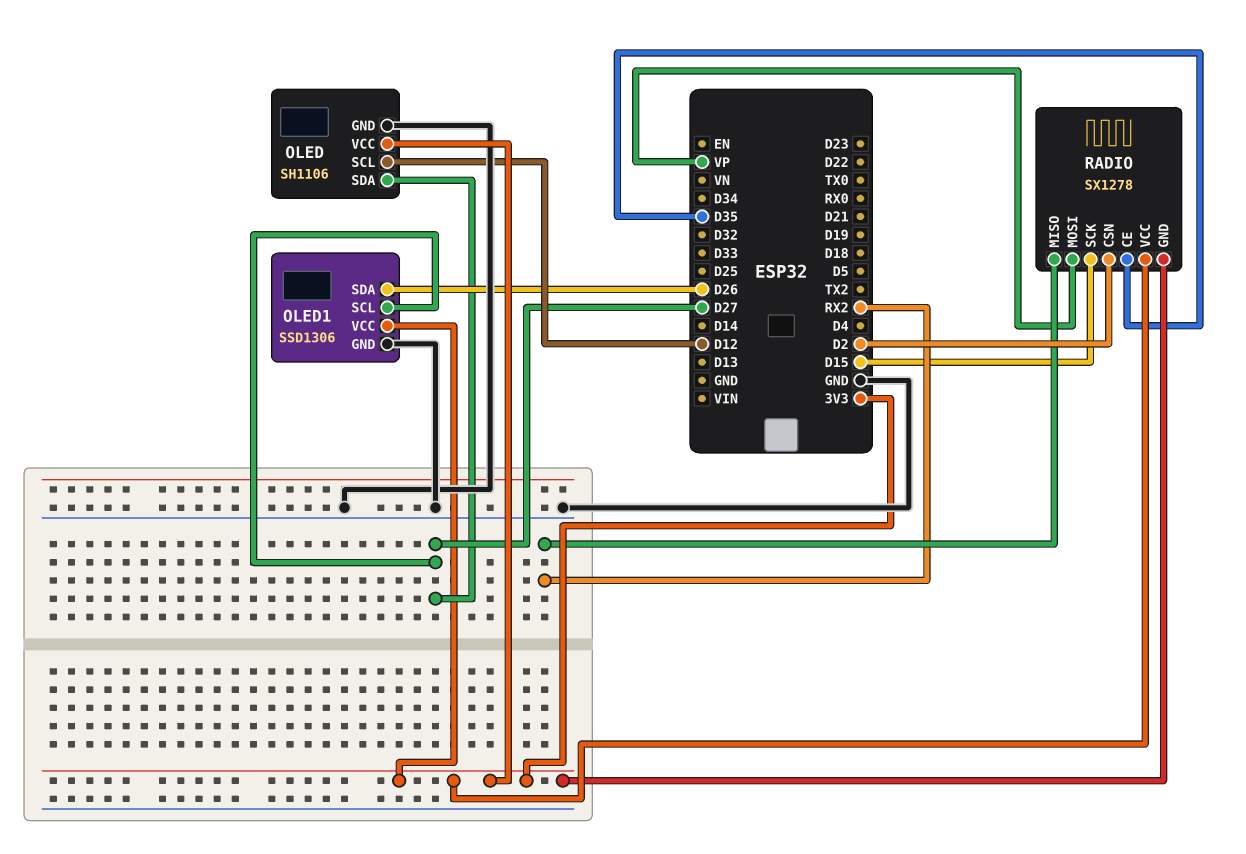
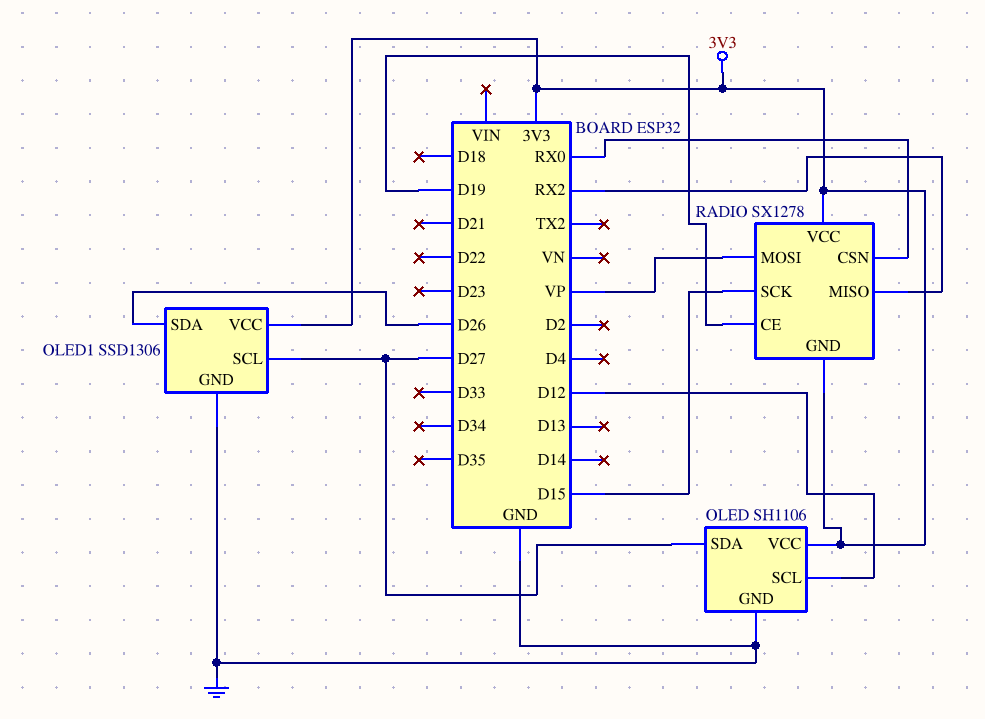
RADIO pin CE: D35 -> D19
RADIO pin CSN: D2 -> RX0

